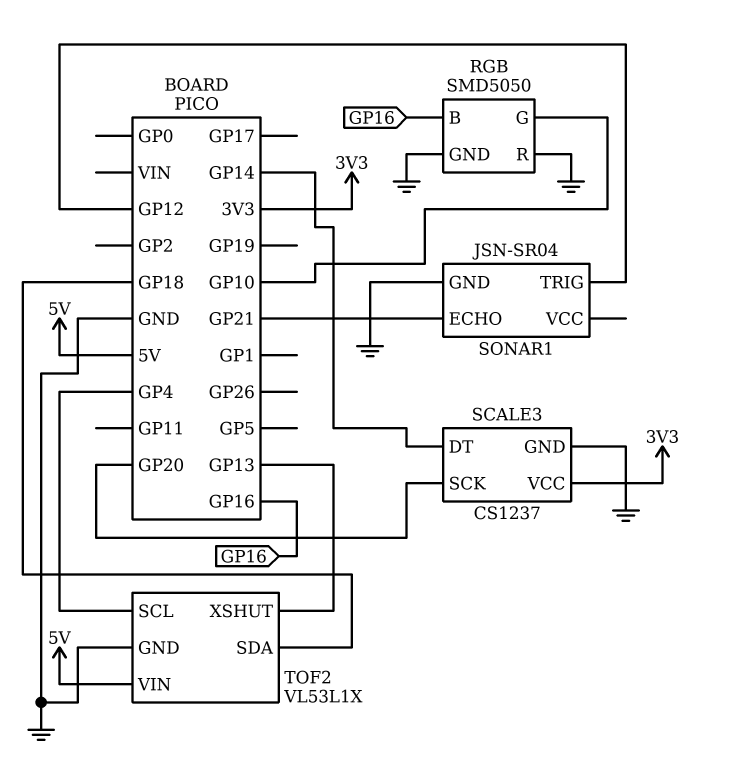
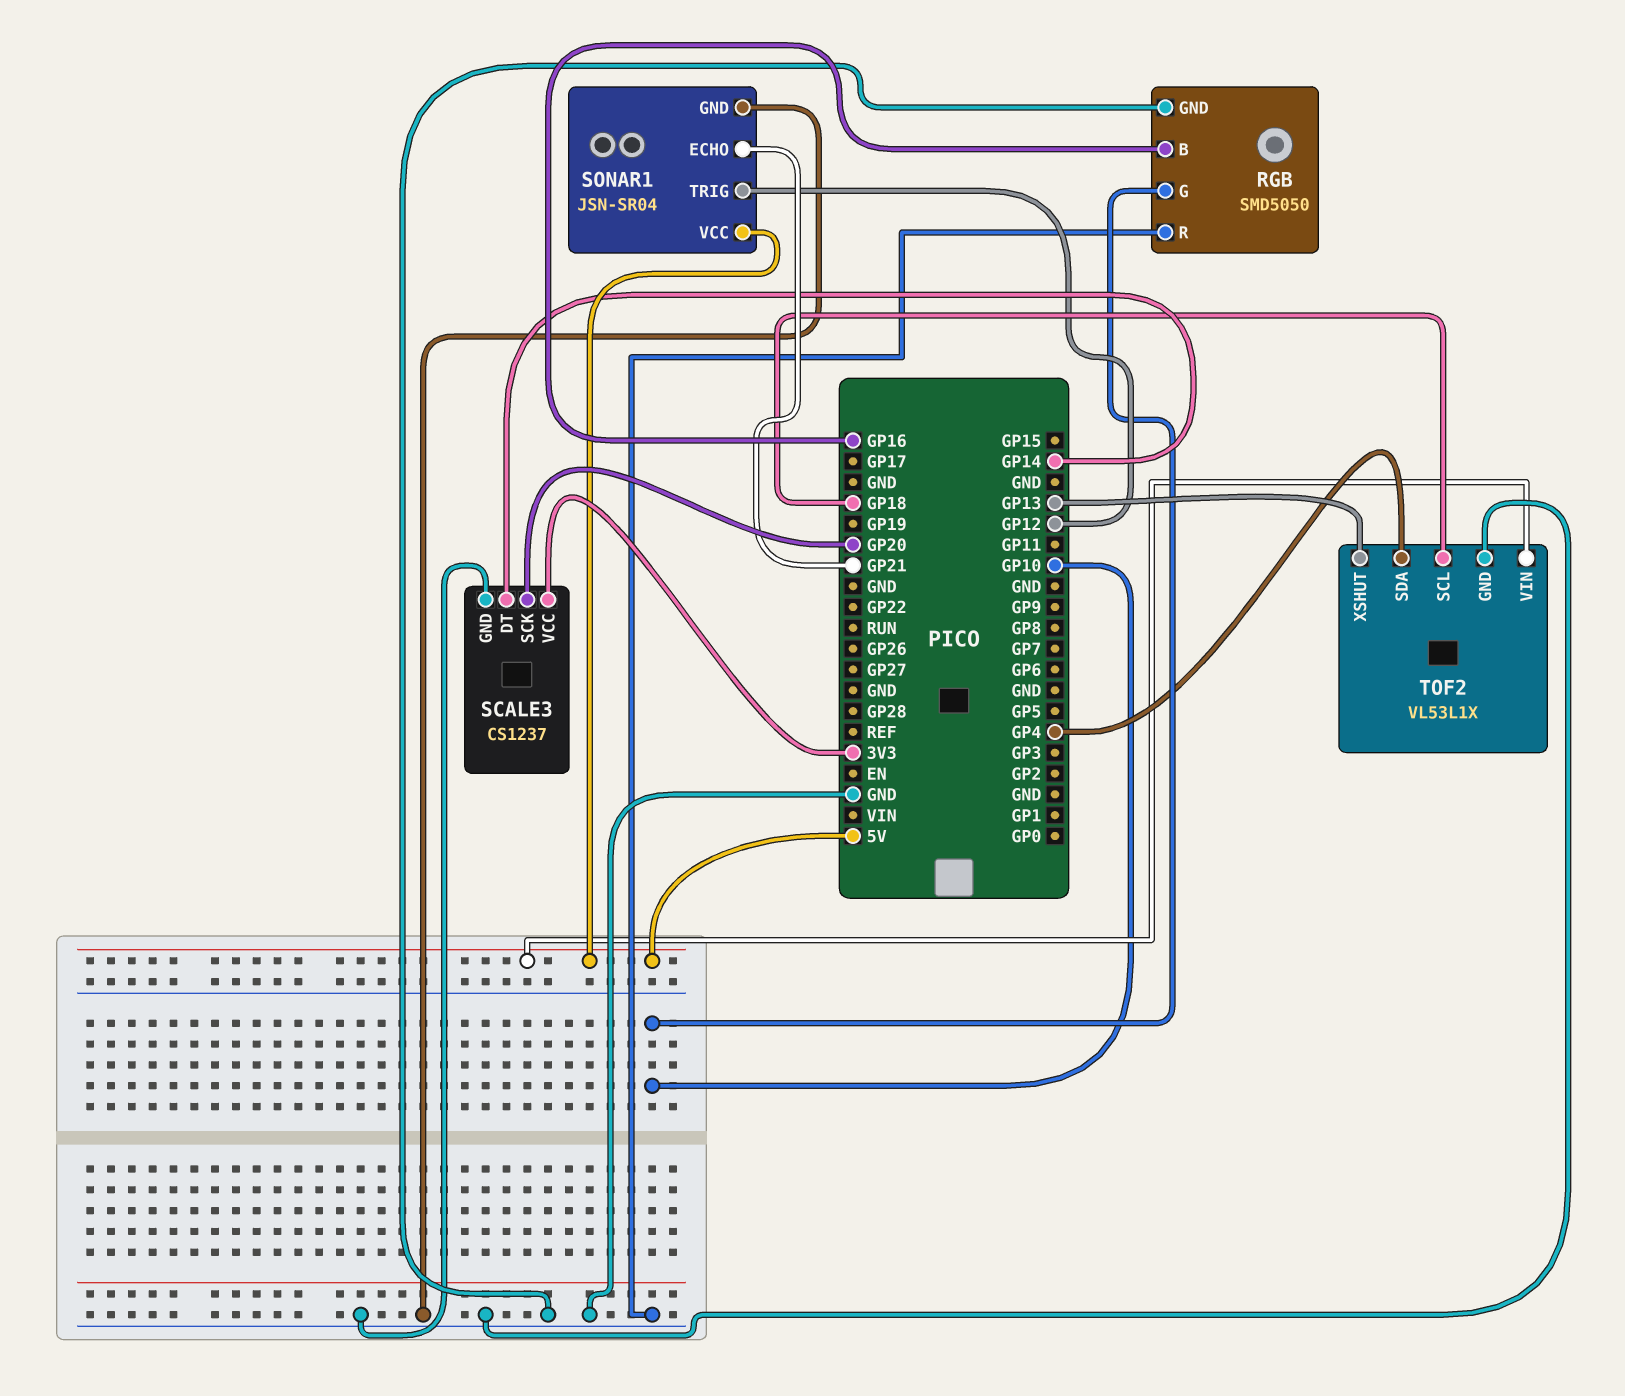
SONAR1 pin VCC: none -> 5V
TOF2 pin SCL: GP4 -> GP18
TOF2 pin SDA: GP18 -> GP4

